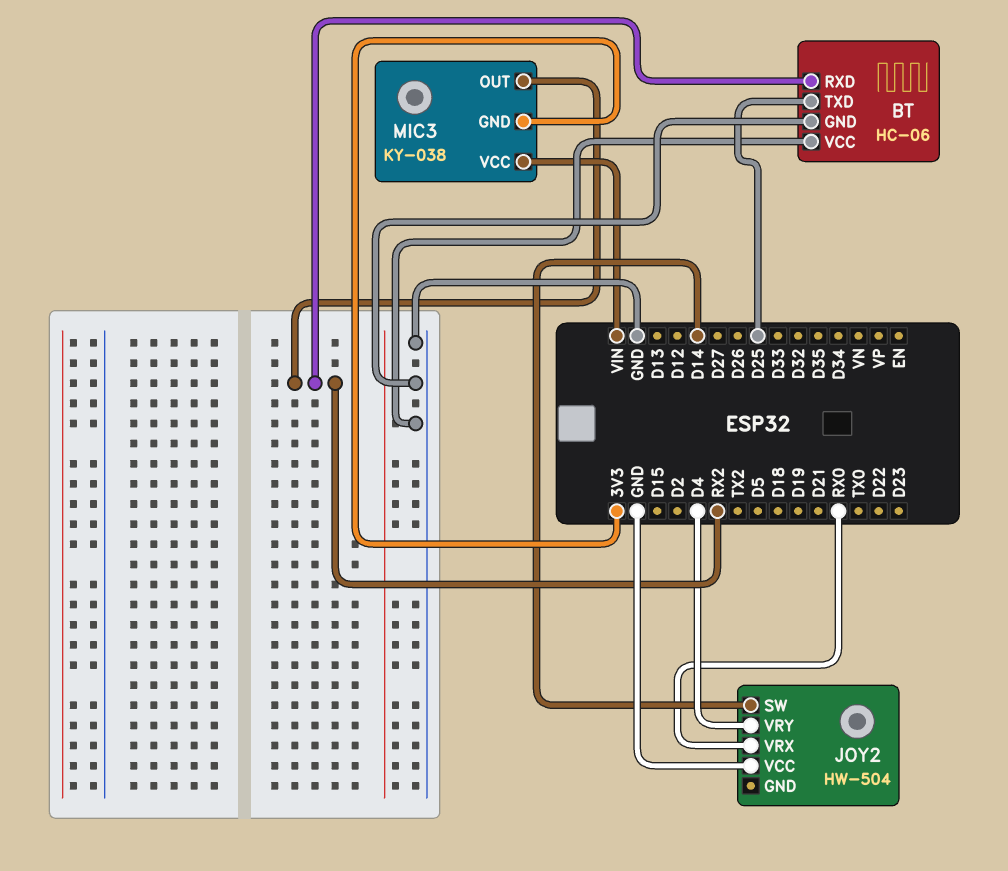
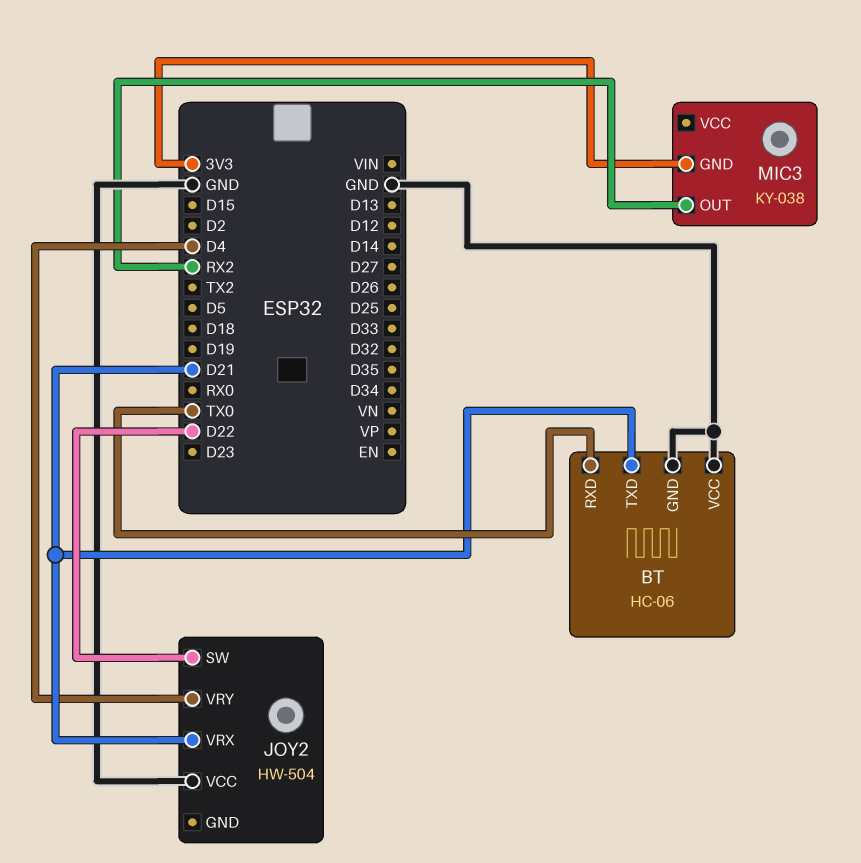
BT pin RXD: RX2 -> TX0
BT pin TXD: D25 -> D21
JOY2 pin SW: D14 -> D22
JOY2 pin VRX: RX0 -> D21
MIC3 pin VCC: VIN -> none

